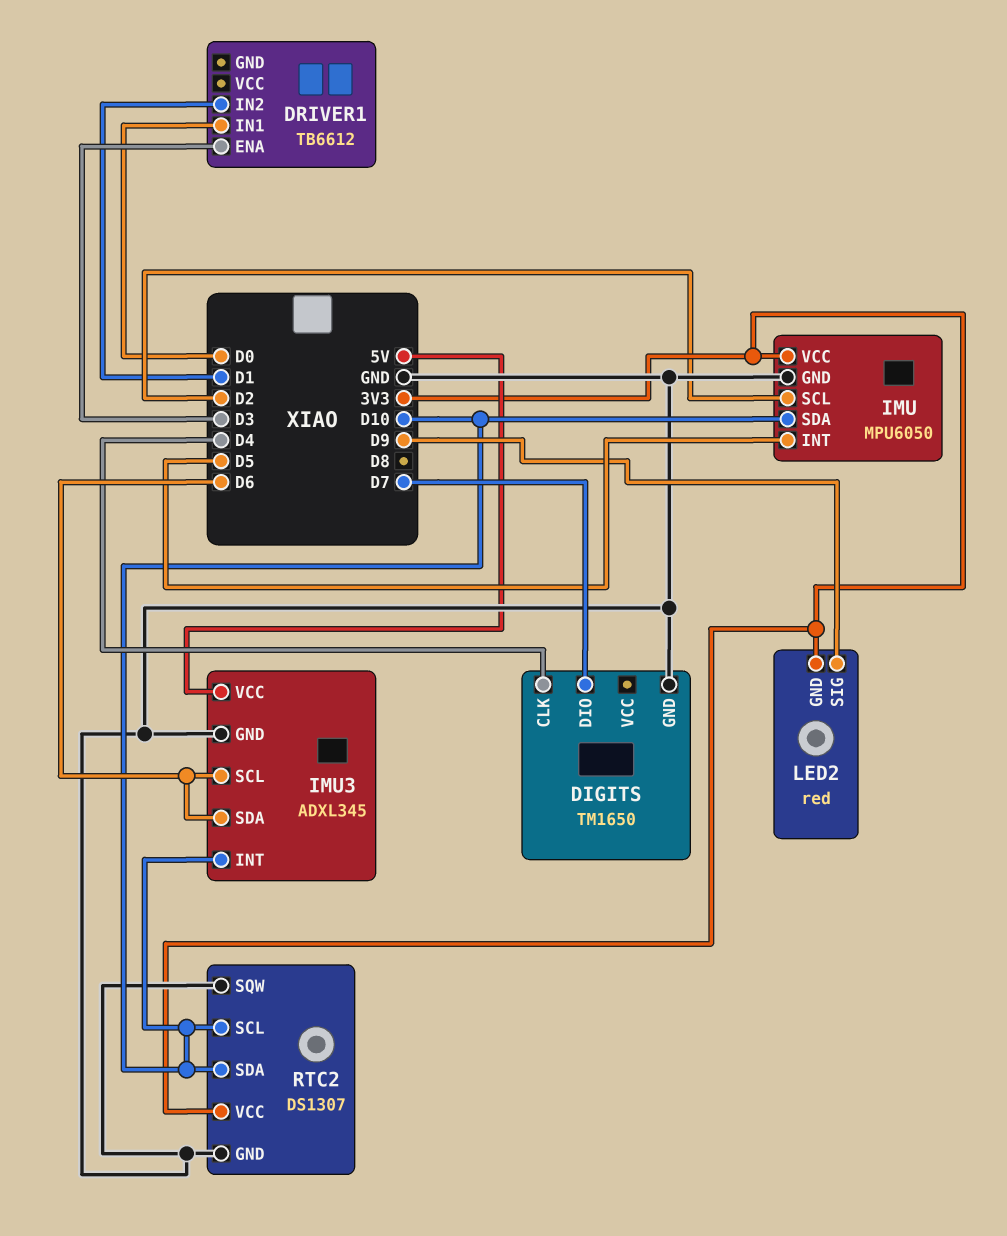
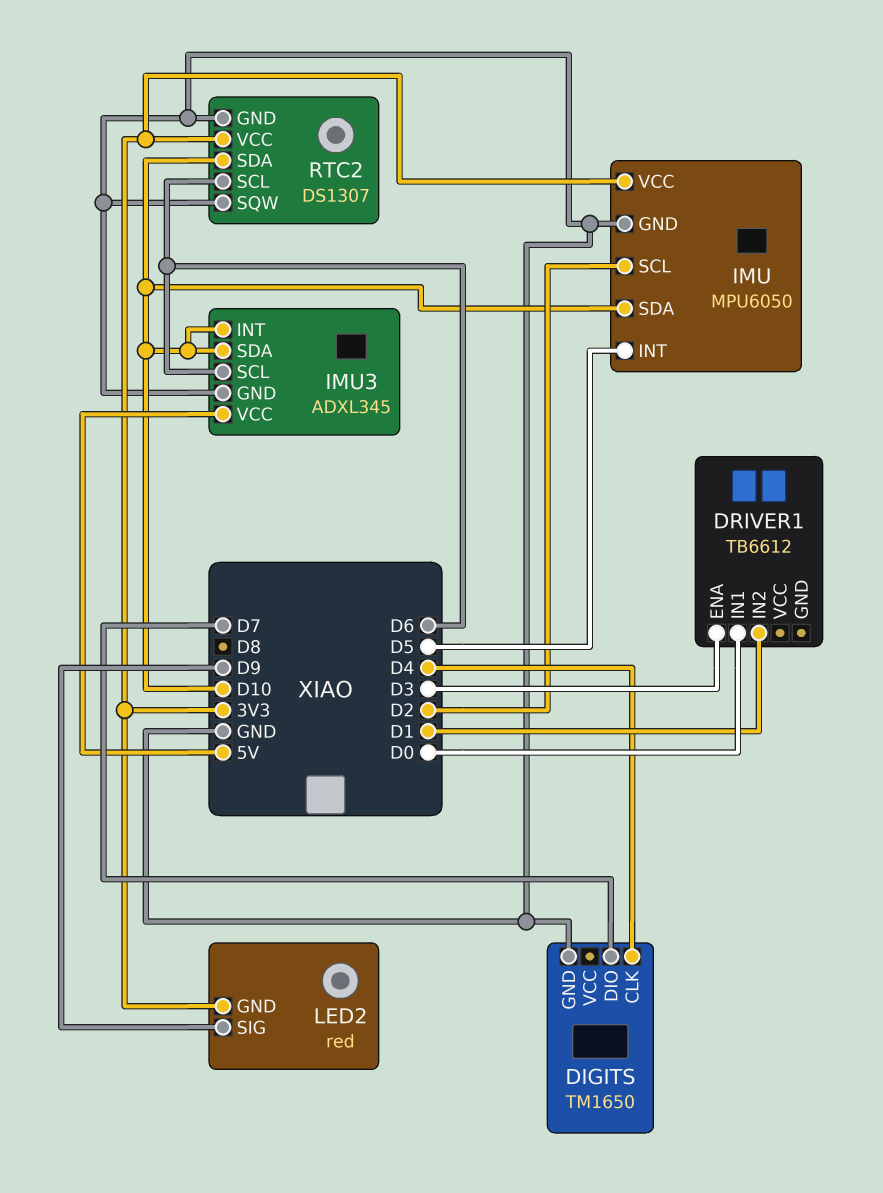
IMU3 pin SDA: D6 -> D10
RTC2 pin SCL: D10 -> D6

